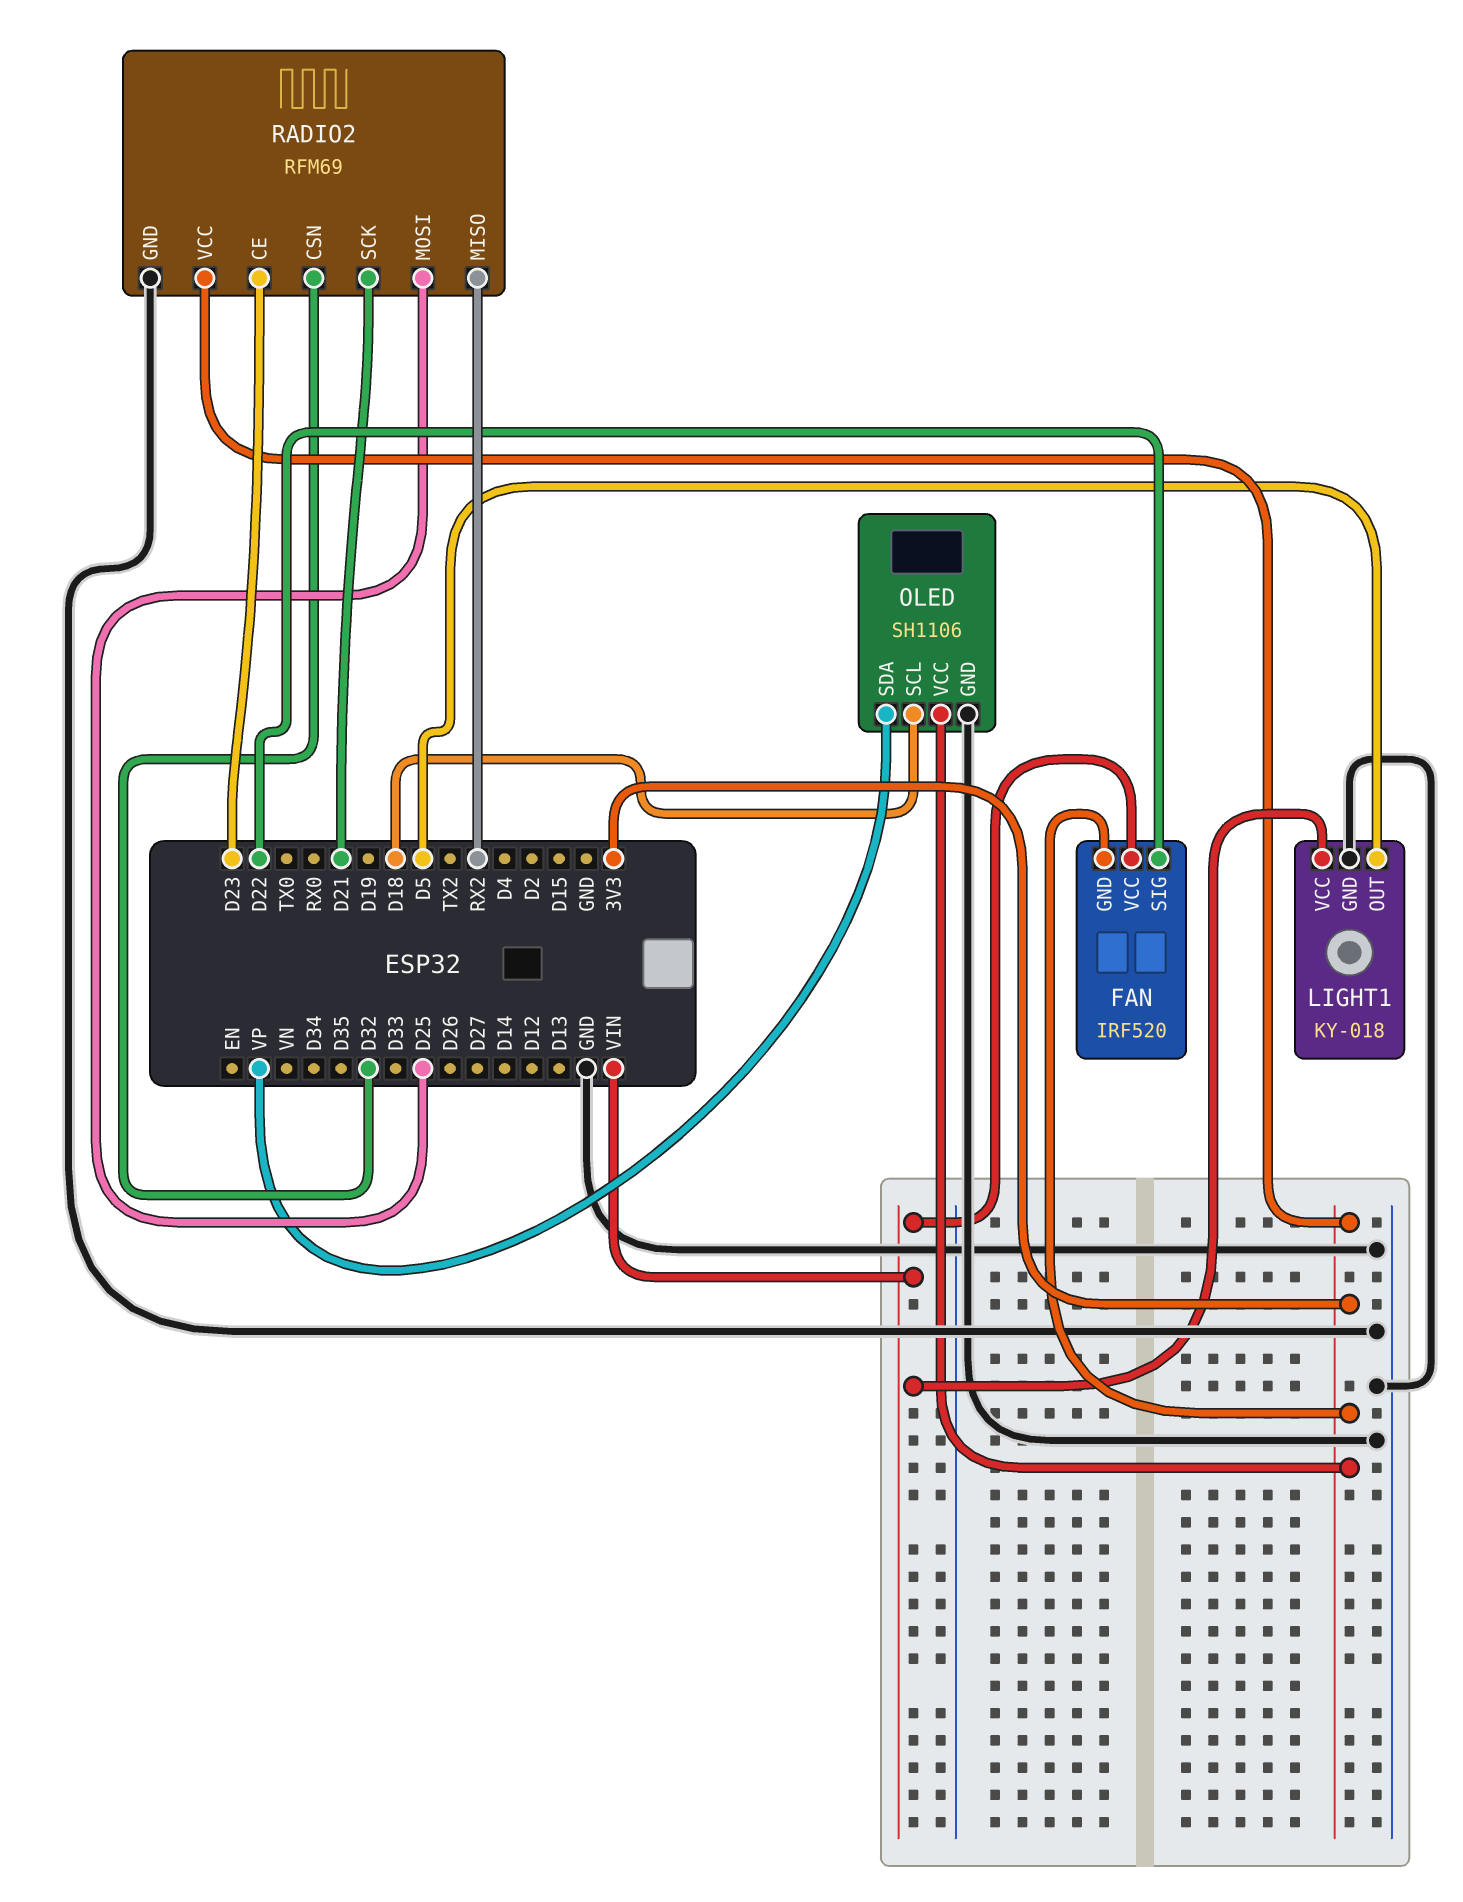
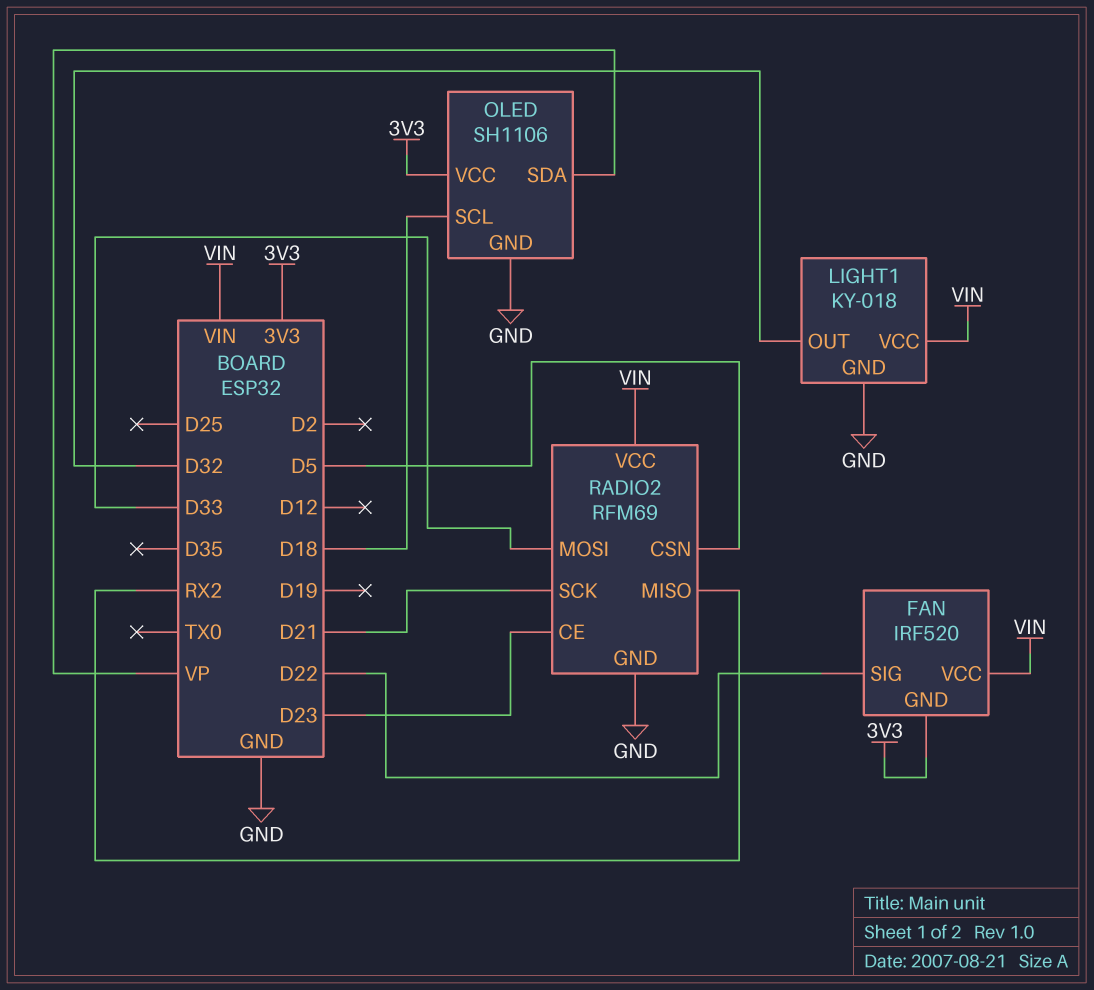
LIGHT1 pin OUT: D5 -> D32
RADIO2 pin CSN: D32 -> D5
RADIO2 pin MOSI: D25 -> D33
RADIO2 pin VCC: 3V3 -> VIN

